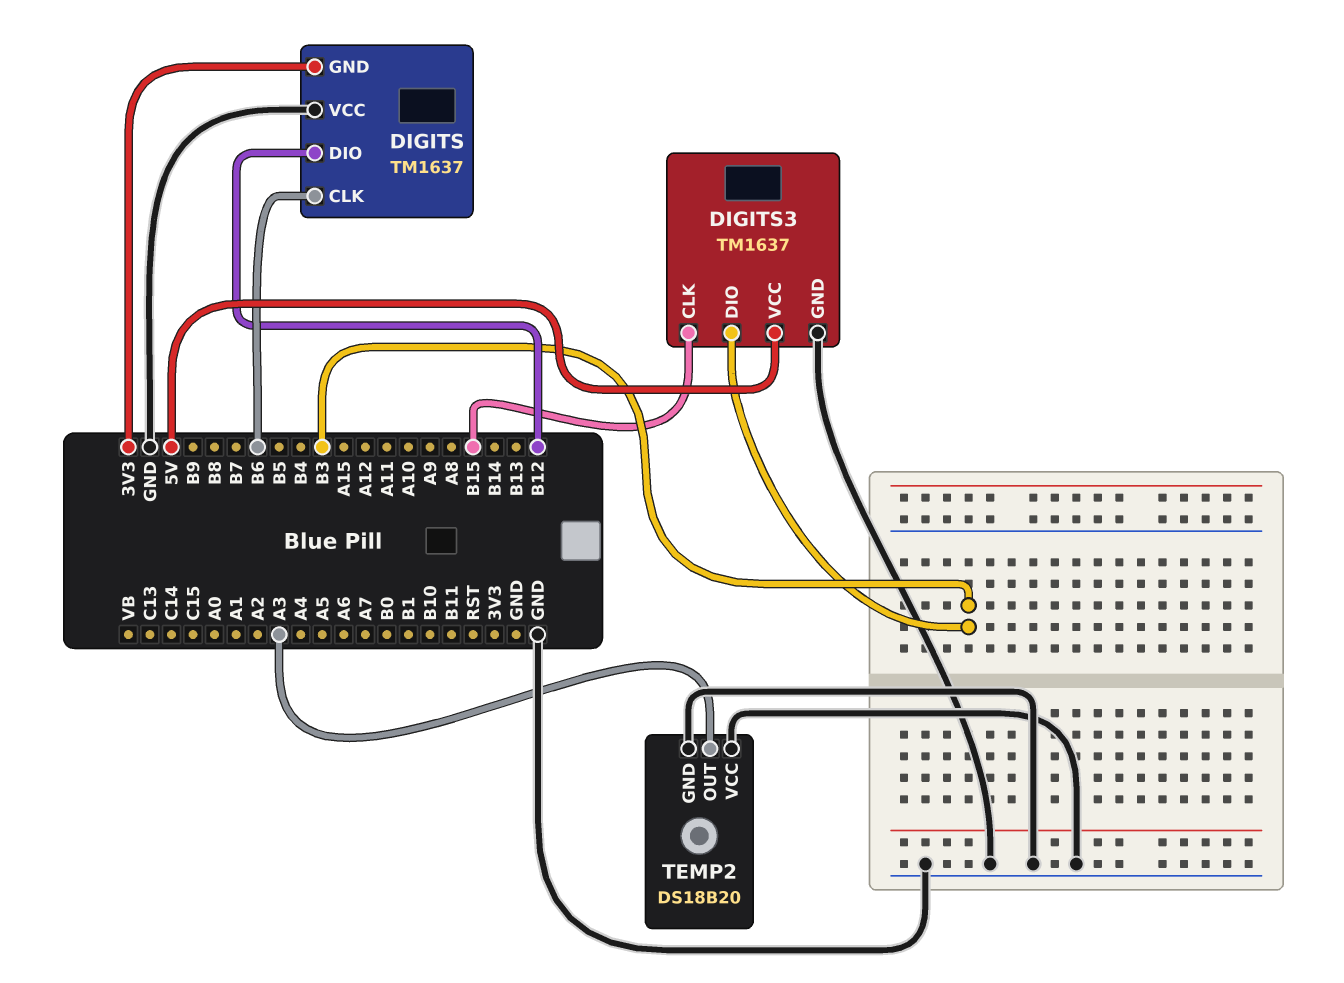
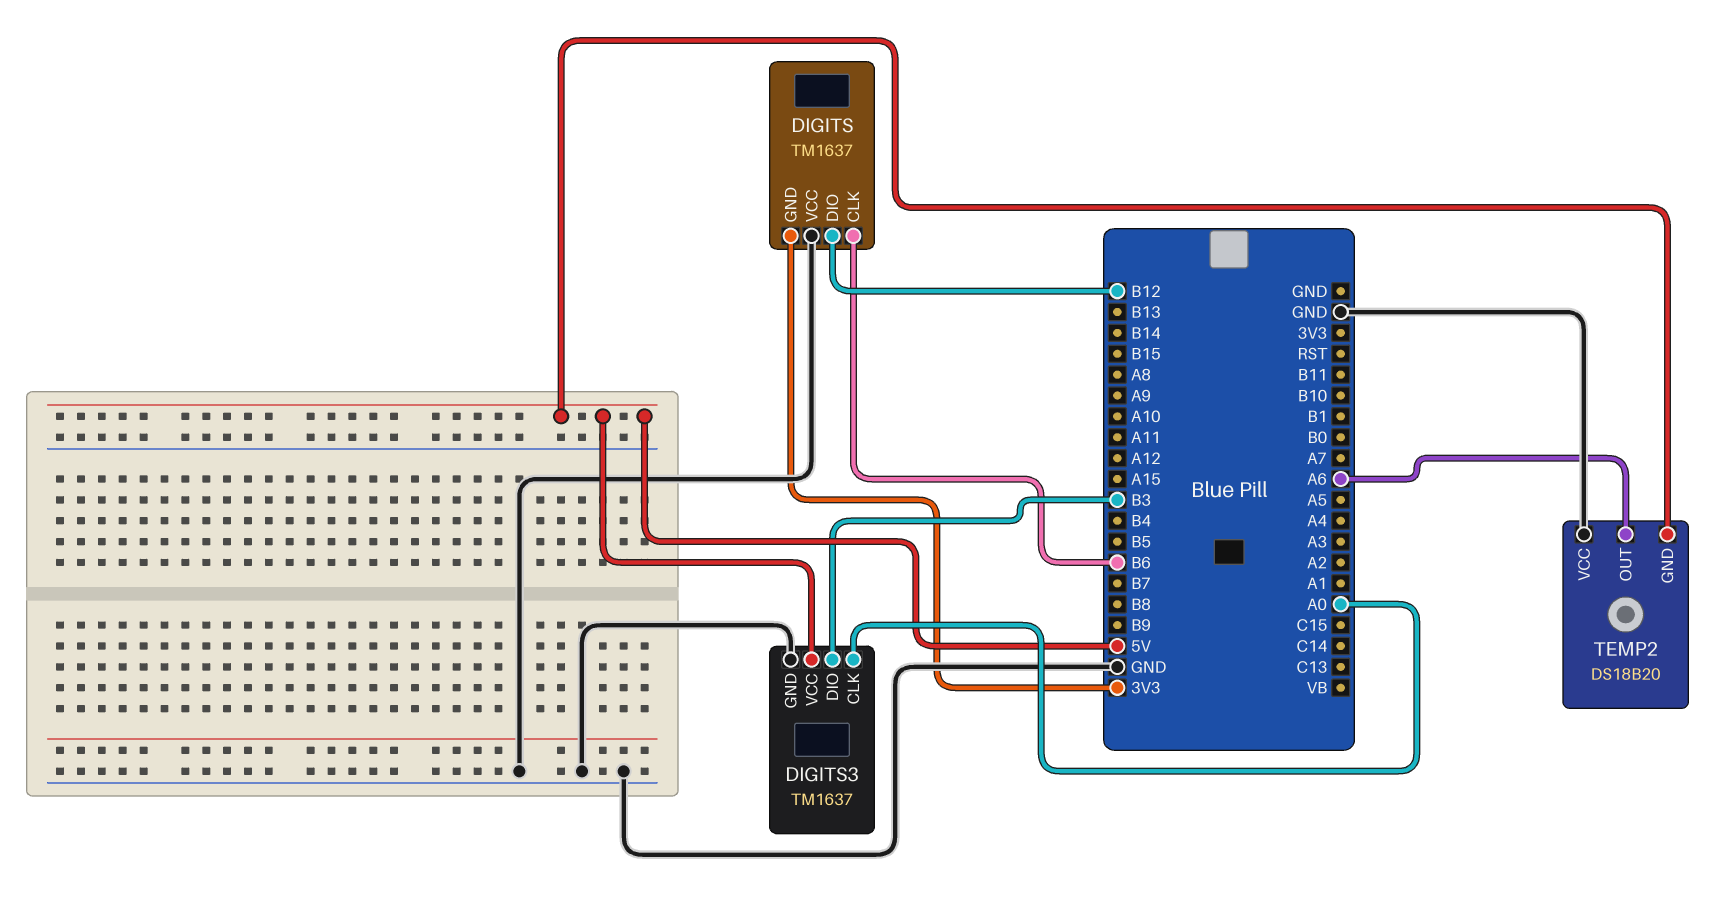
DIGITS3 pin CLK: B15 -> A0
TEMP2 pin GND: GND -> 5V
TEMP2 pin OUT: A3 -> A6

